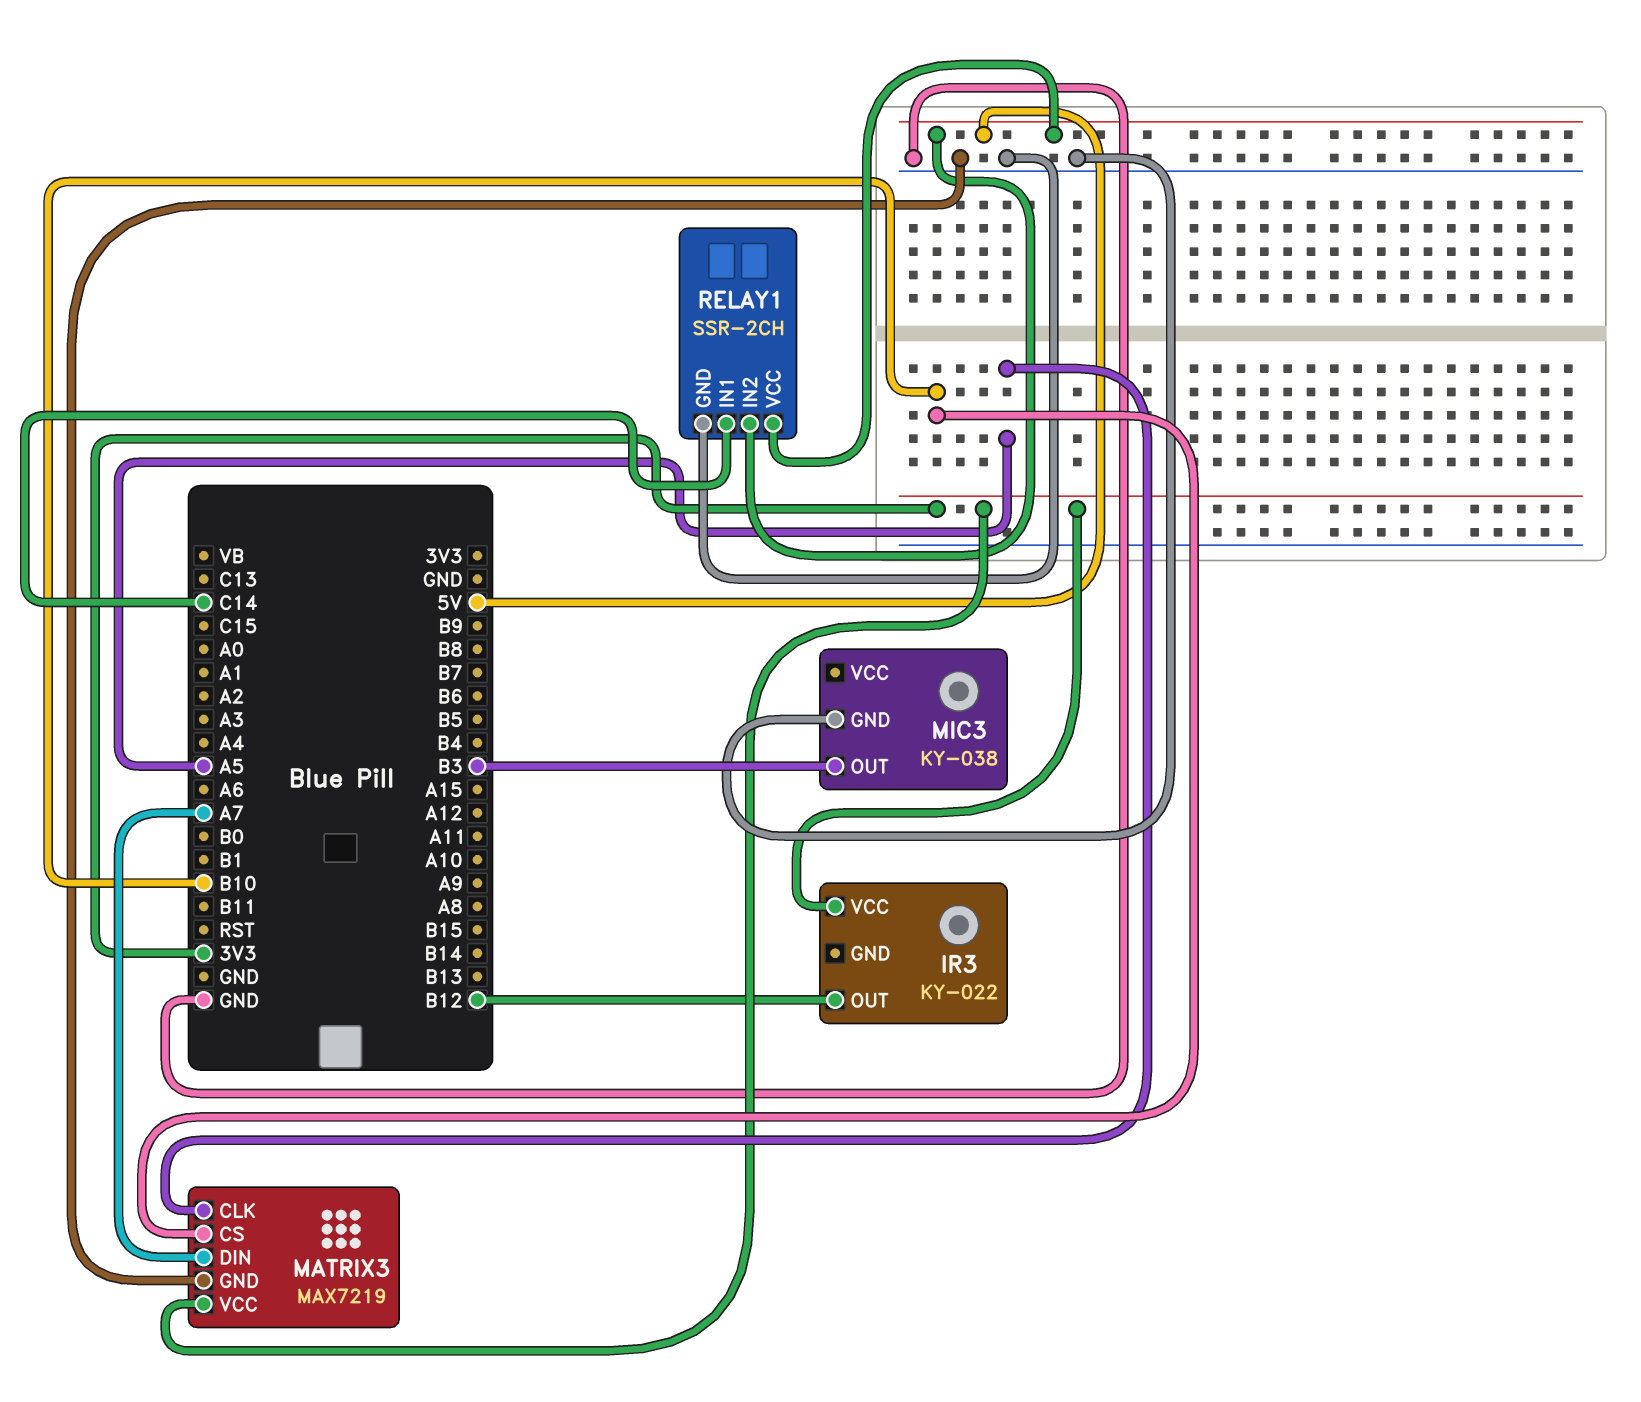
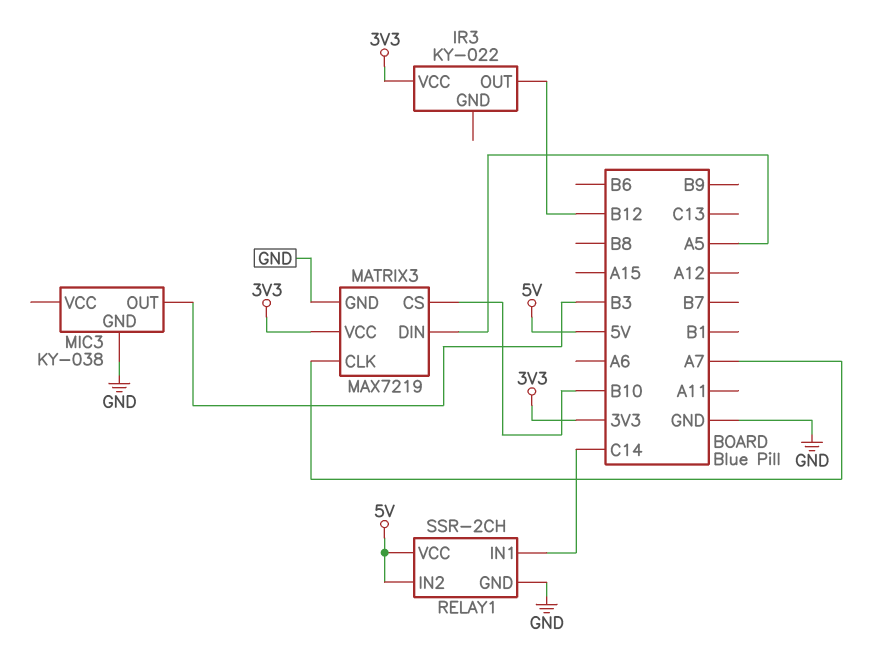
MATRIX3 pin CLK: A5 -> A7
MATRIX3 pin DIN: A7 -> A5

